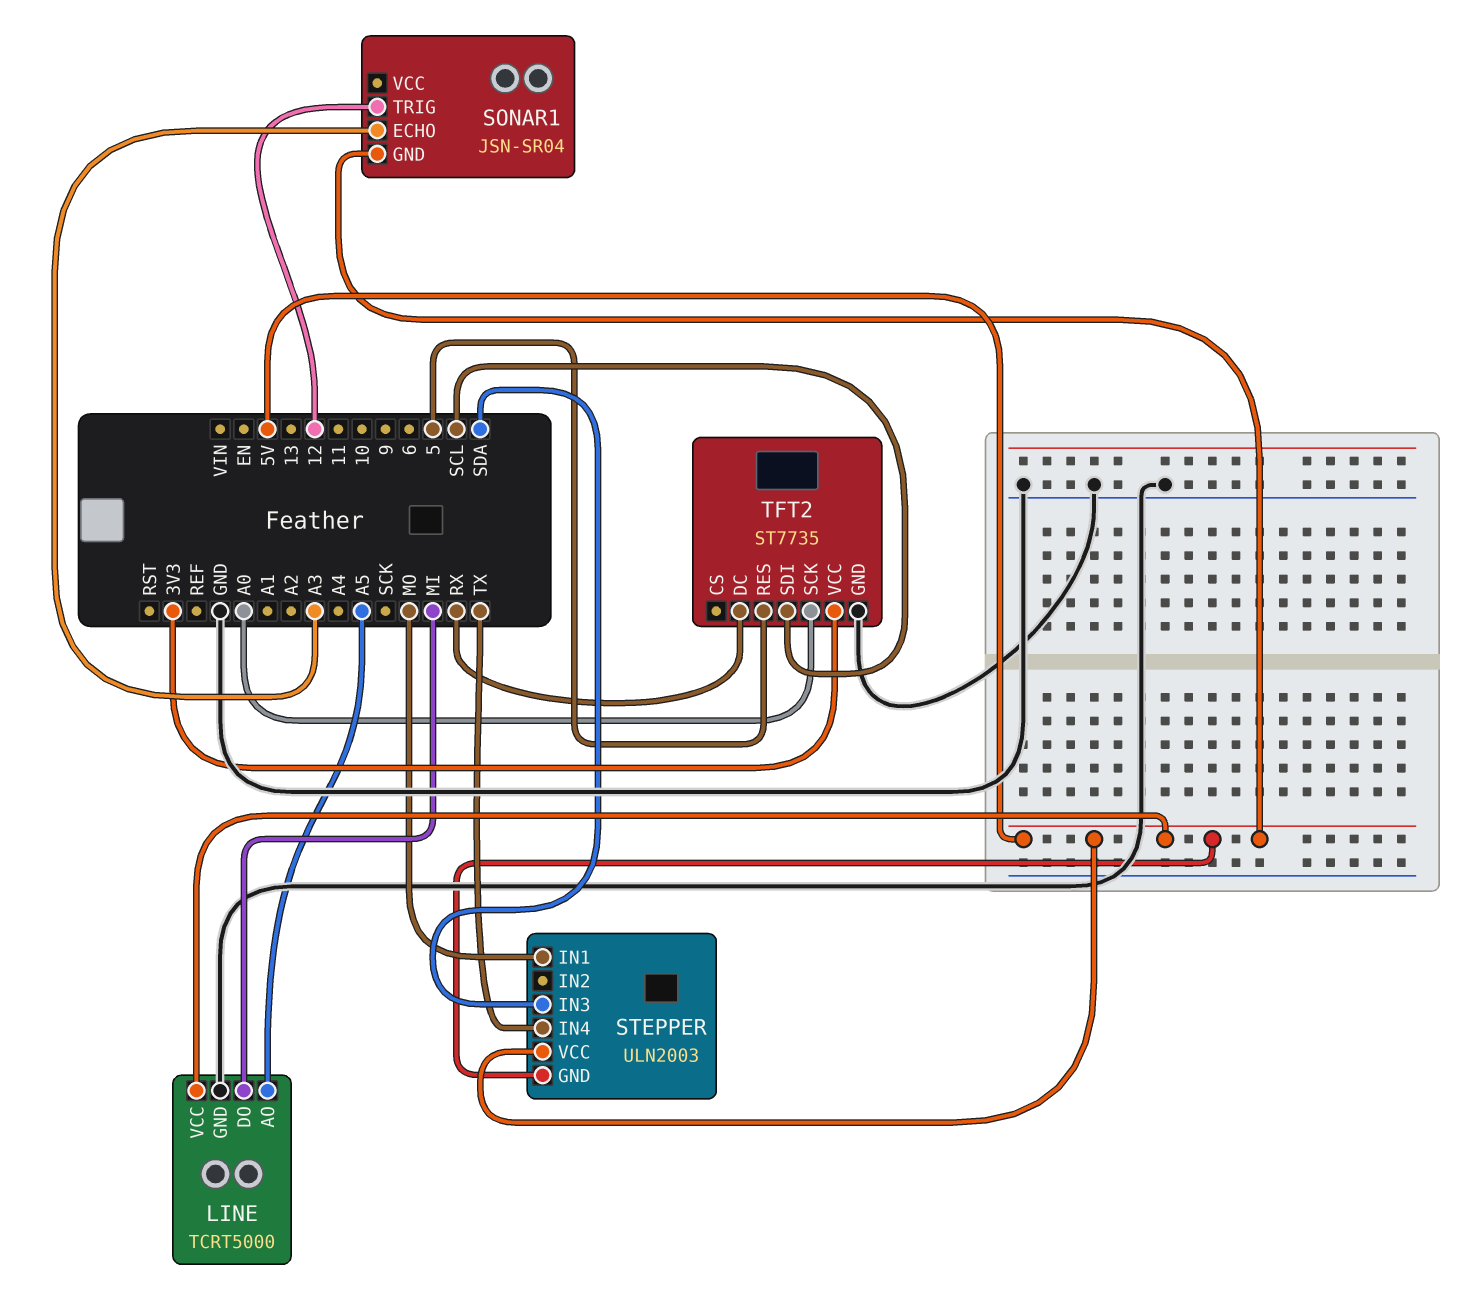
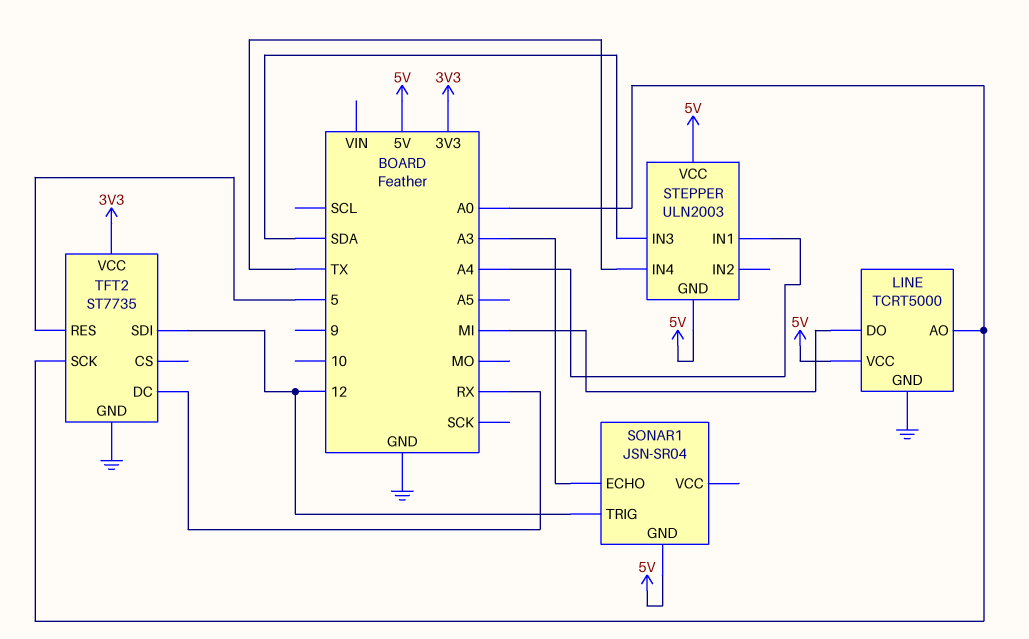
LINE pin AO: A5 -> A0
STEPPER pin IN1: MO -> A4
TFT2 pin SDI: SCL -> 12

